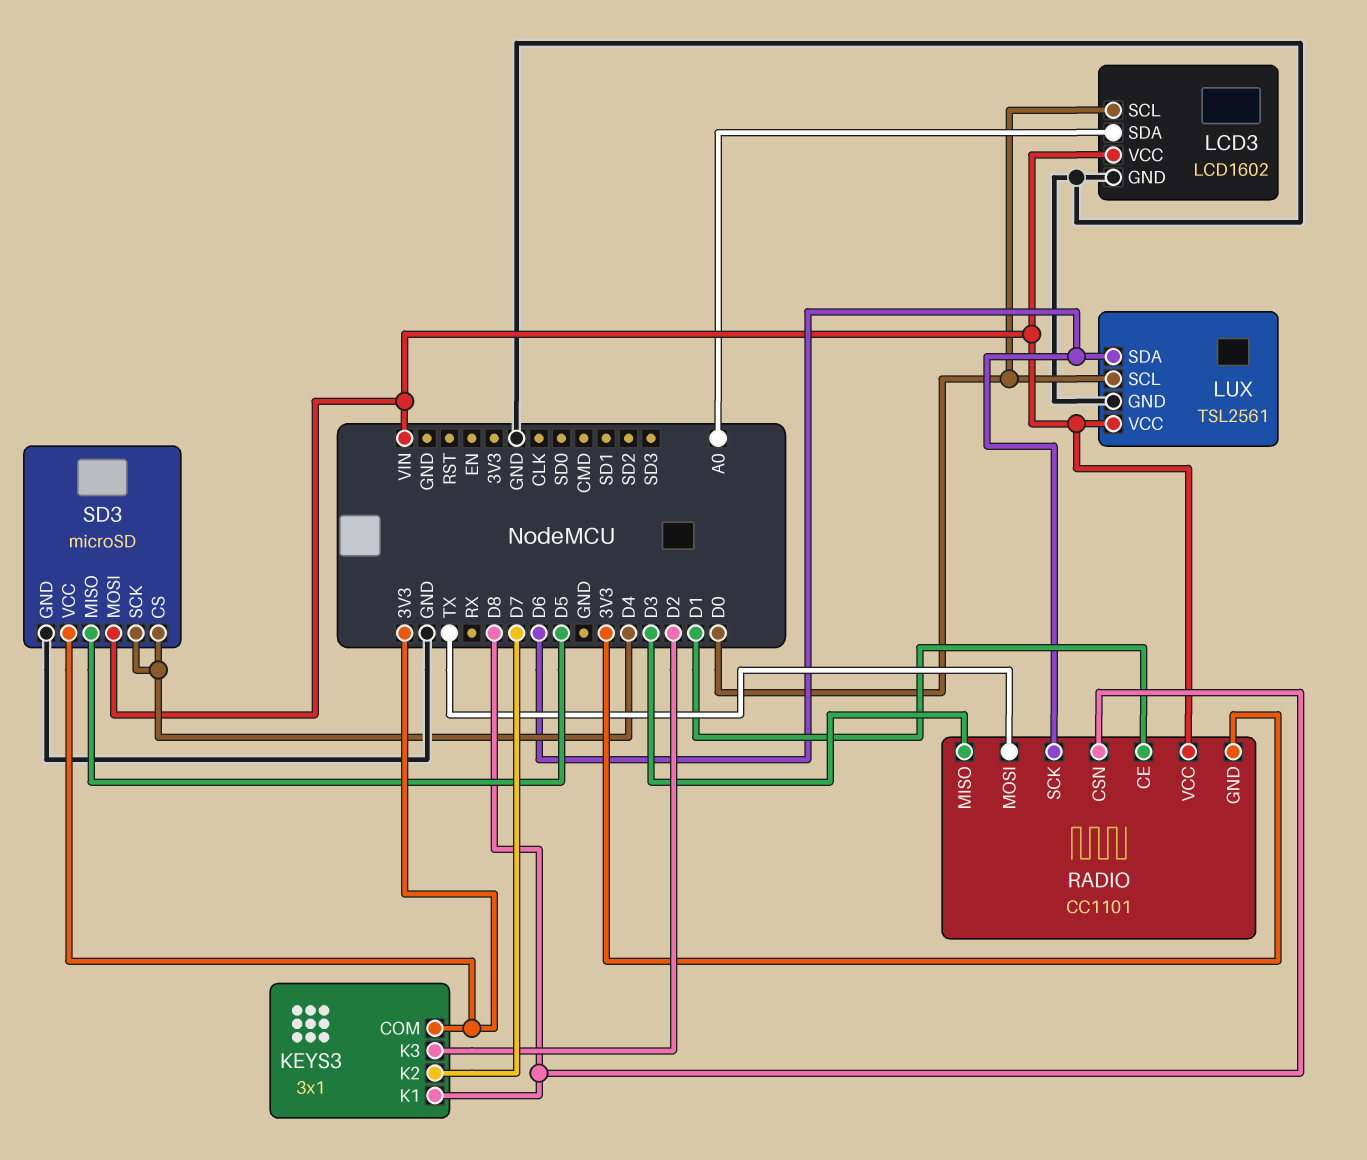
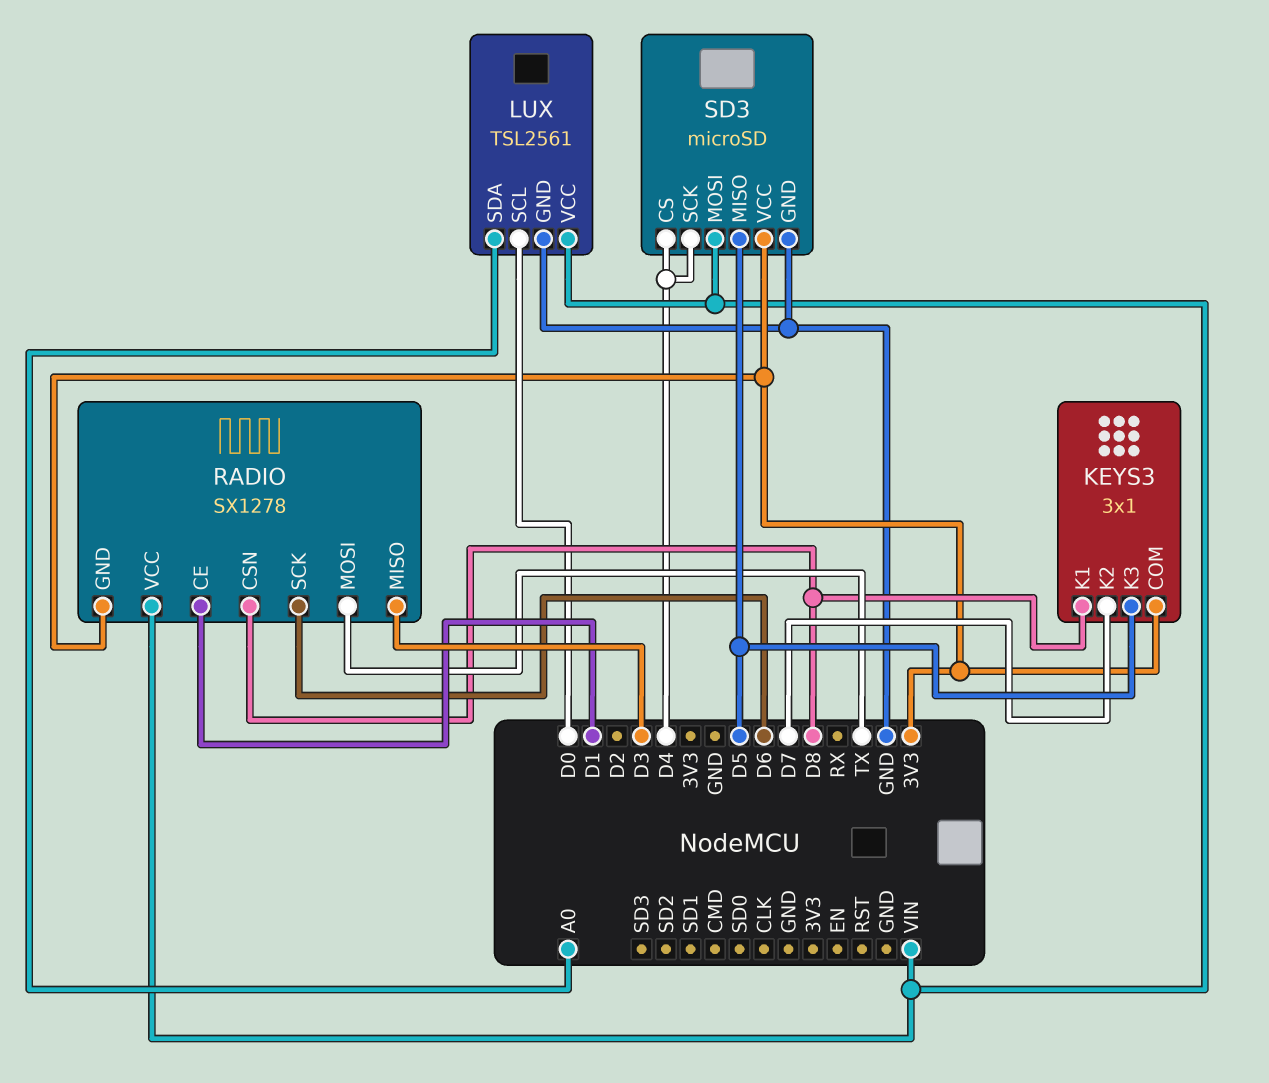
KEYS3 pin K3: D2 -> D5
LCD3: LCD1602 -> none
LCD3 pin GND: GND -> none
LCD3 pin SCL: D0 -> none
LCD3 pin SDA: A0 -> none
LCD3 pin VCC: VIN -> none
LUX pin SDA: D6 -> A0
RADIO: CC1101 -> SX1278

